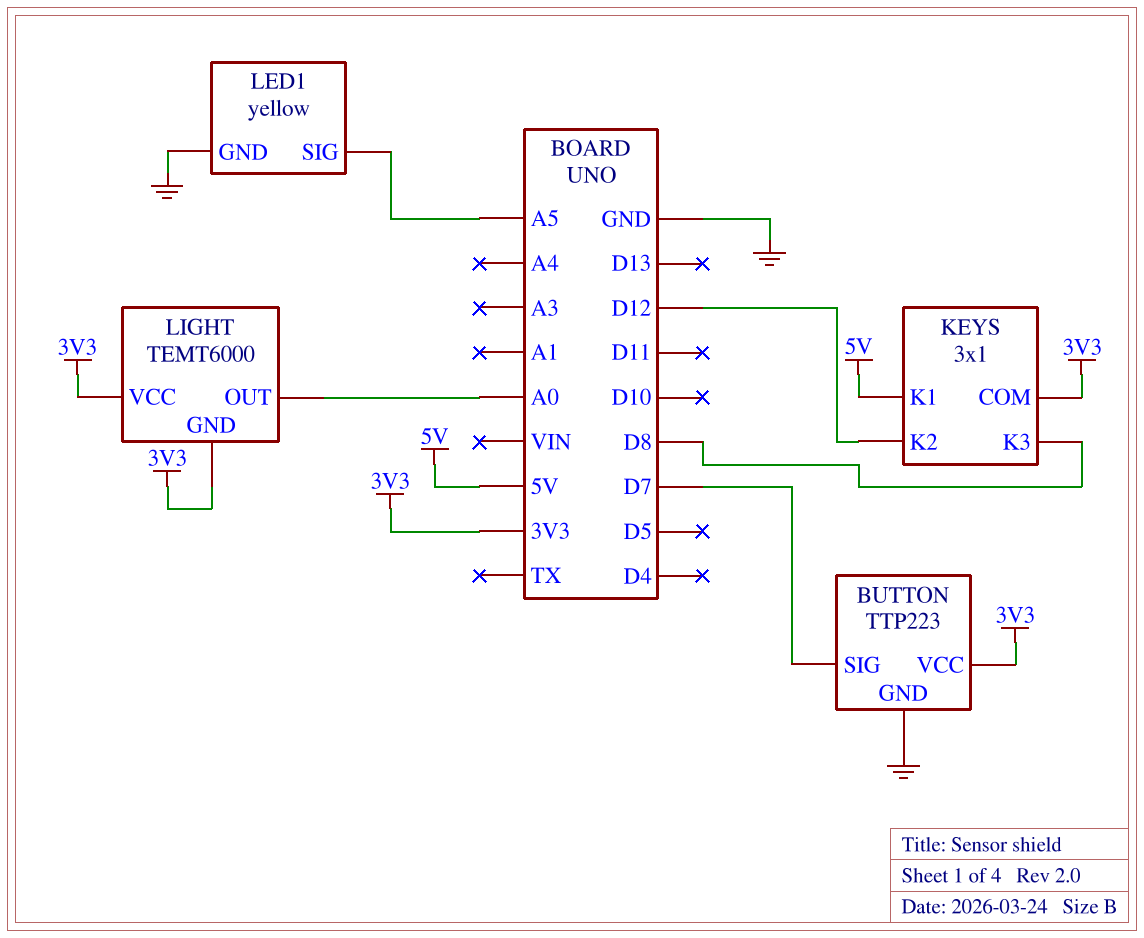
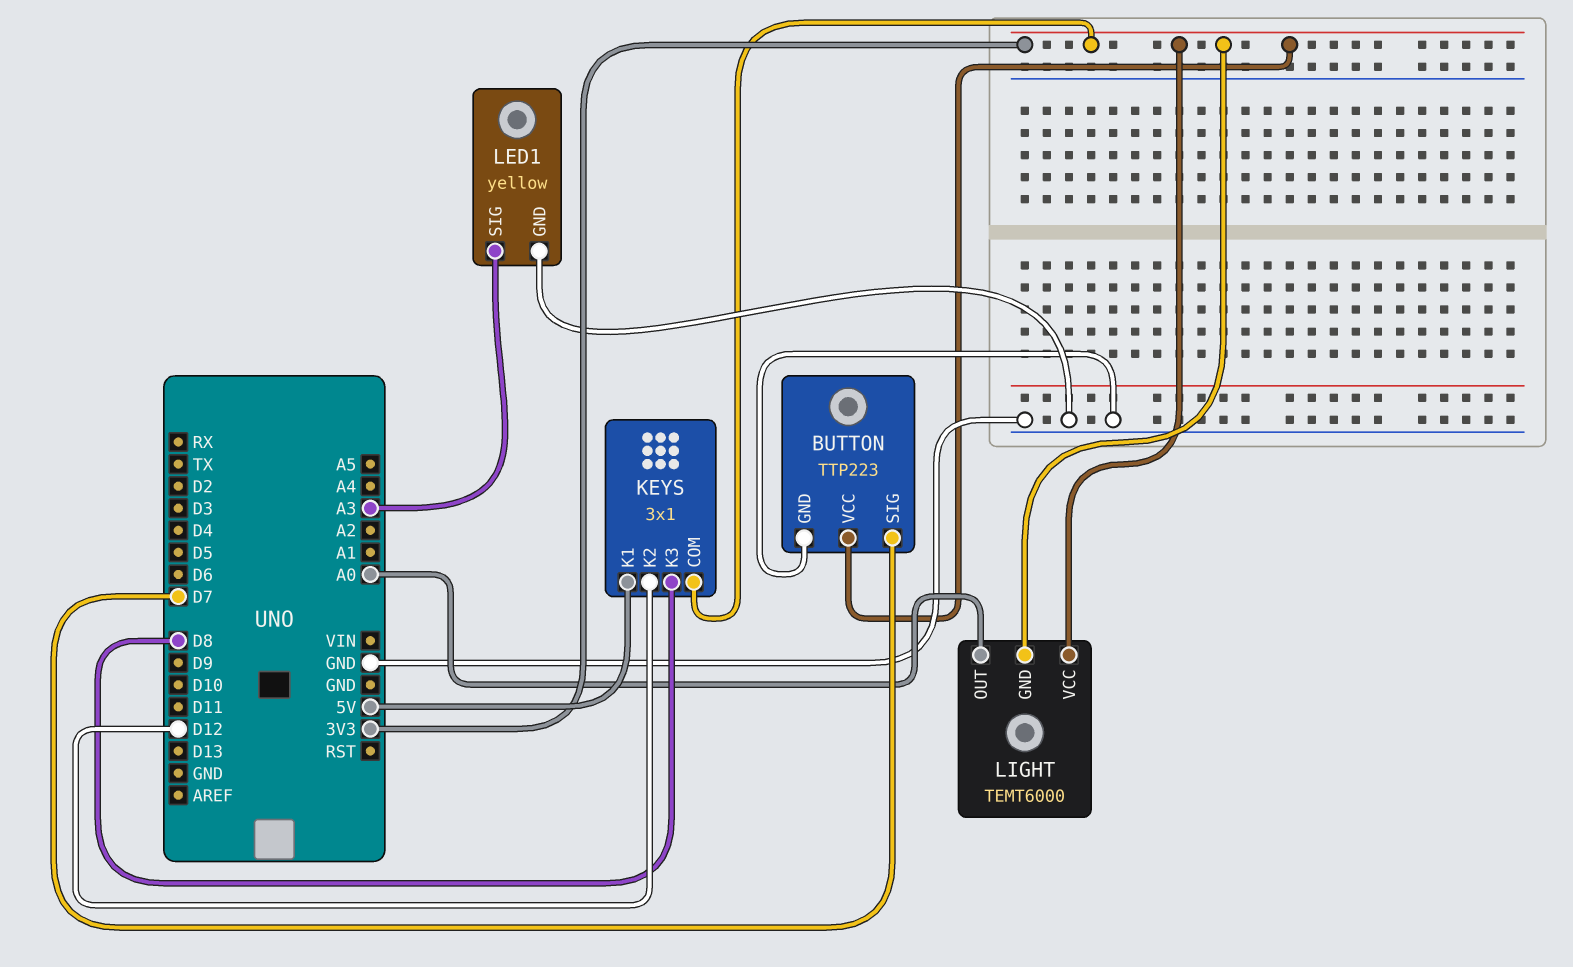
LED1 pin SIG: A5 -> A3

